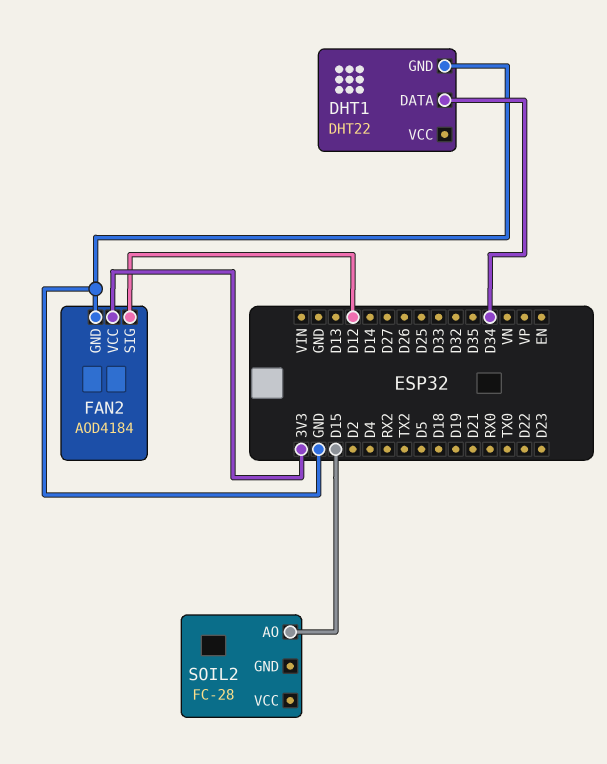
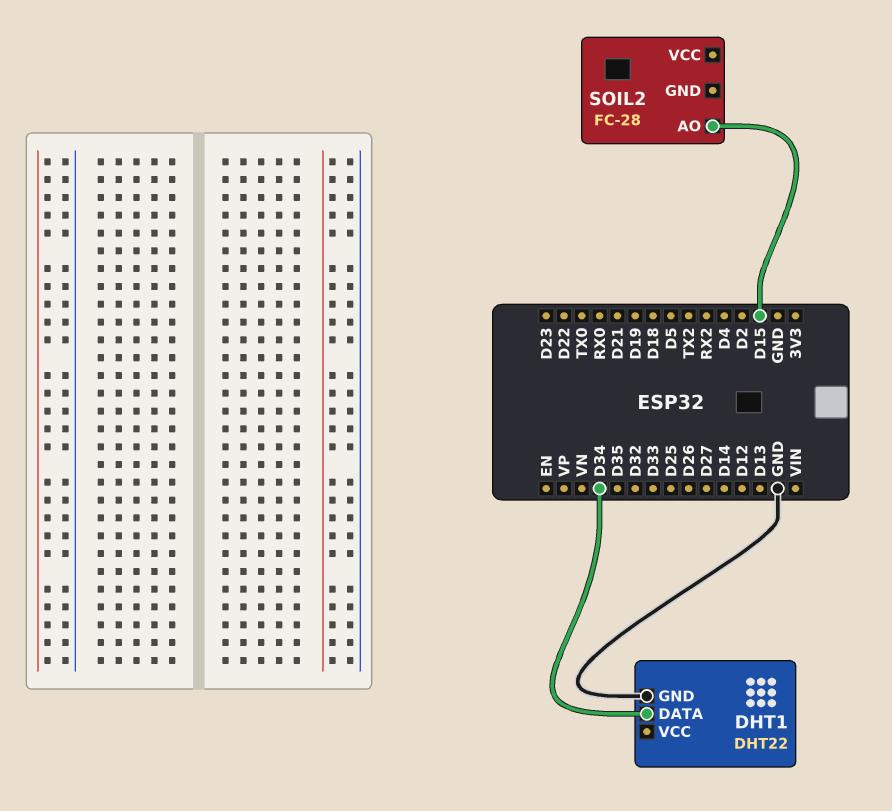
FAN2: AOD4184 -> none
FAN2 pin GND: GND -> none
FAN2 pin SIG: D12 -> none
FAN2 pin VCC: 3V3 -> none

